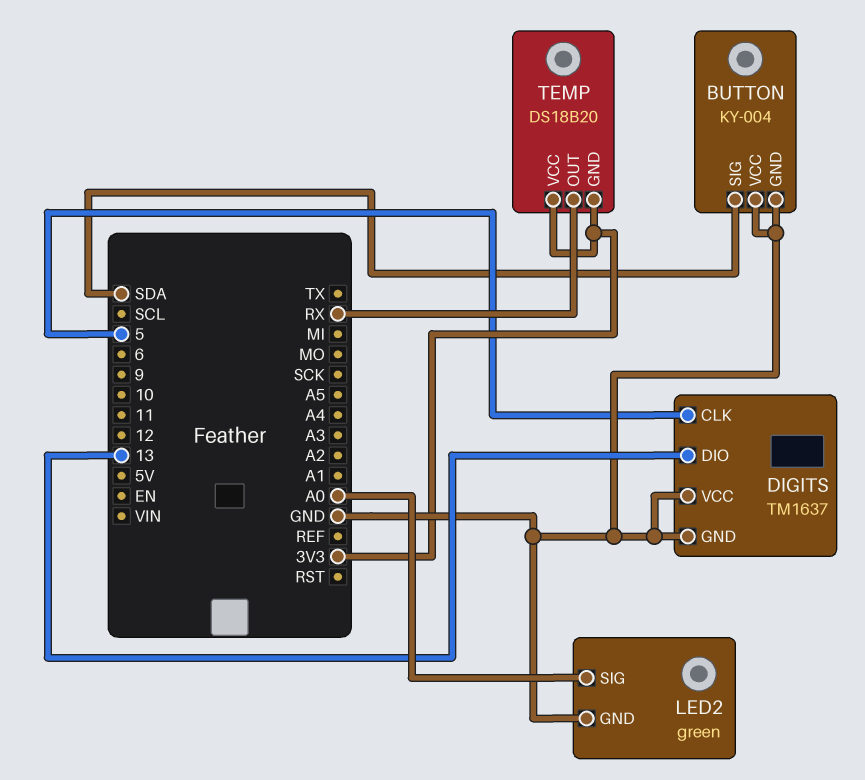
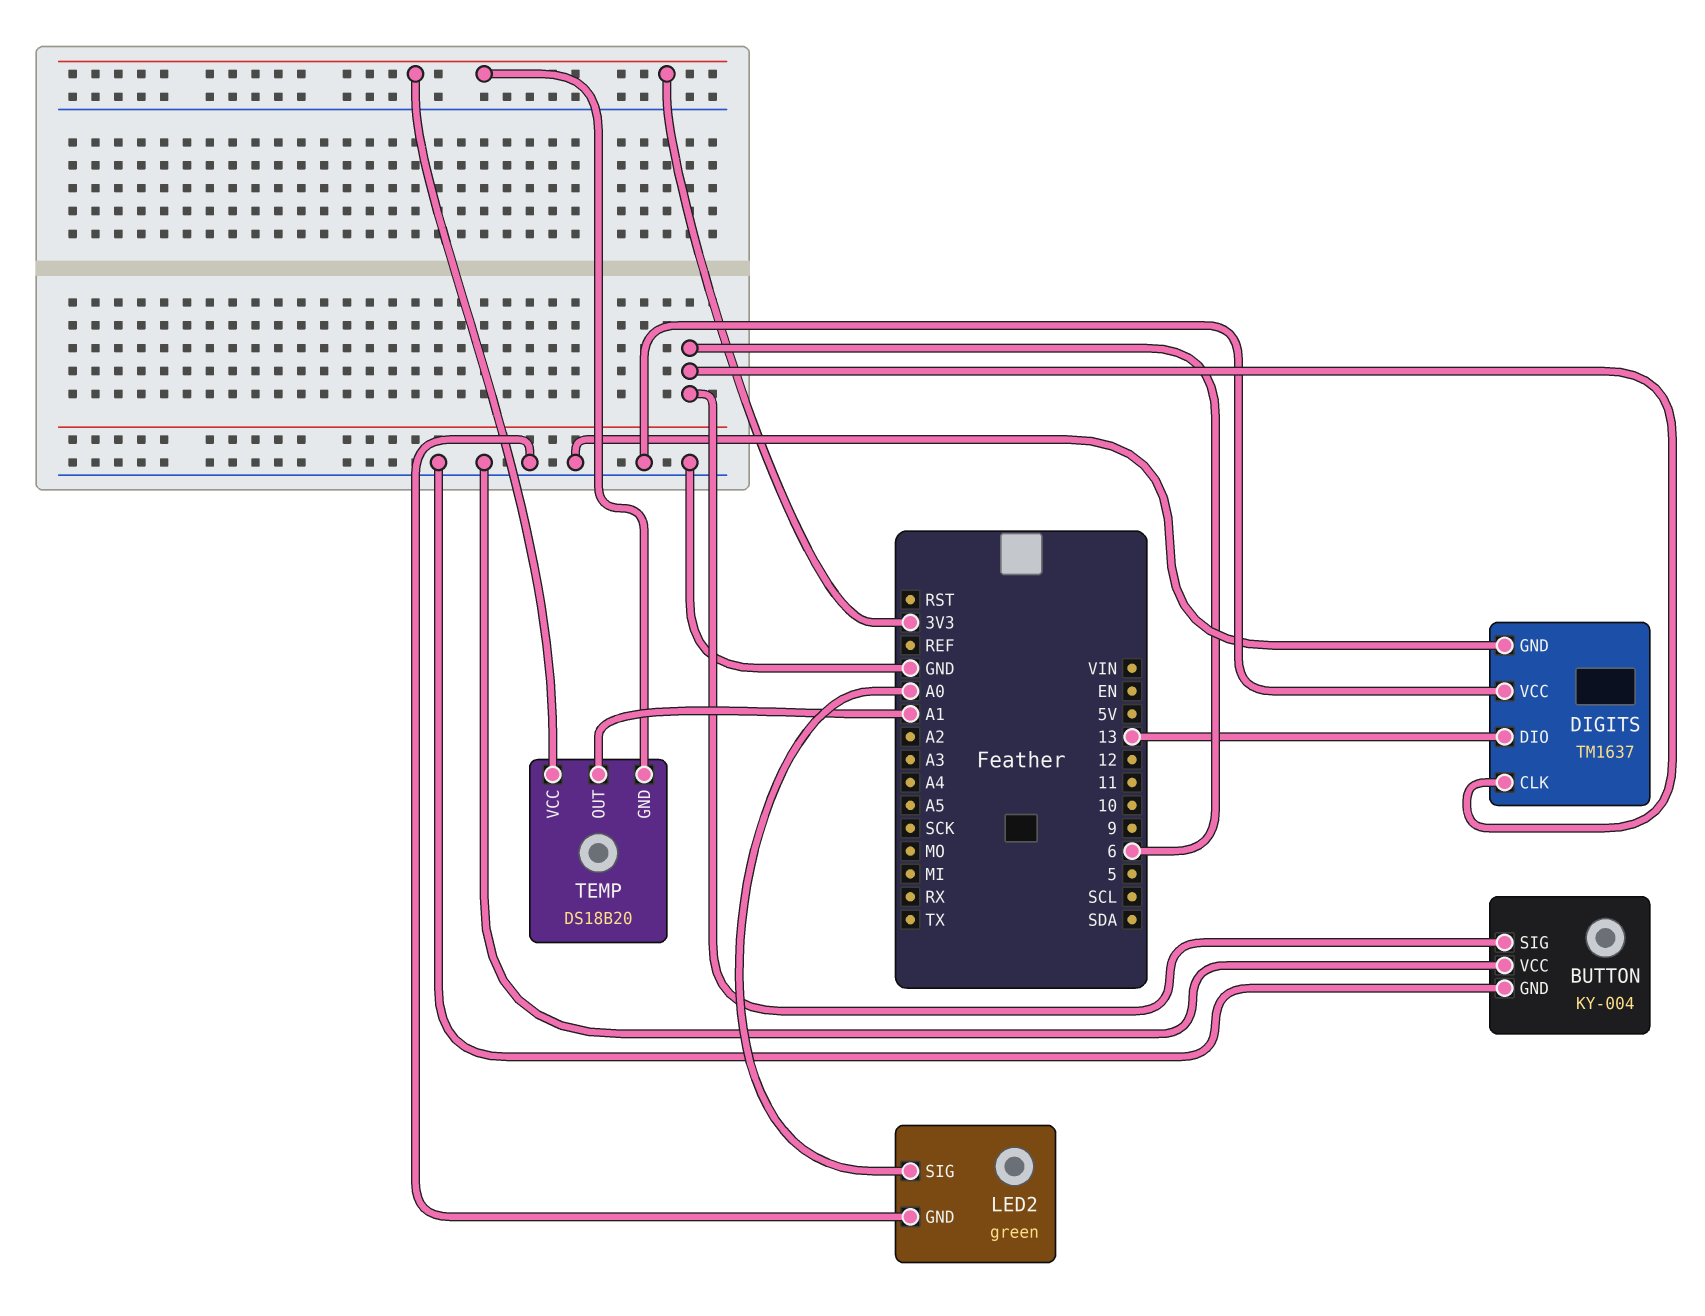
BUTTON pin SIG: SDA -> 6
DIGITS pin CLK: 5 -> 6
TEMP pin OUT: RX -> A1

